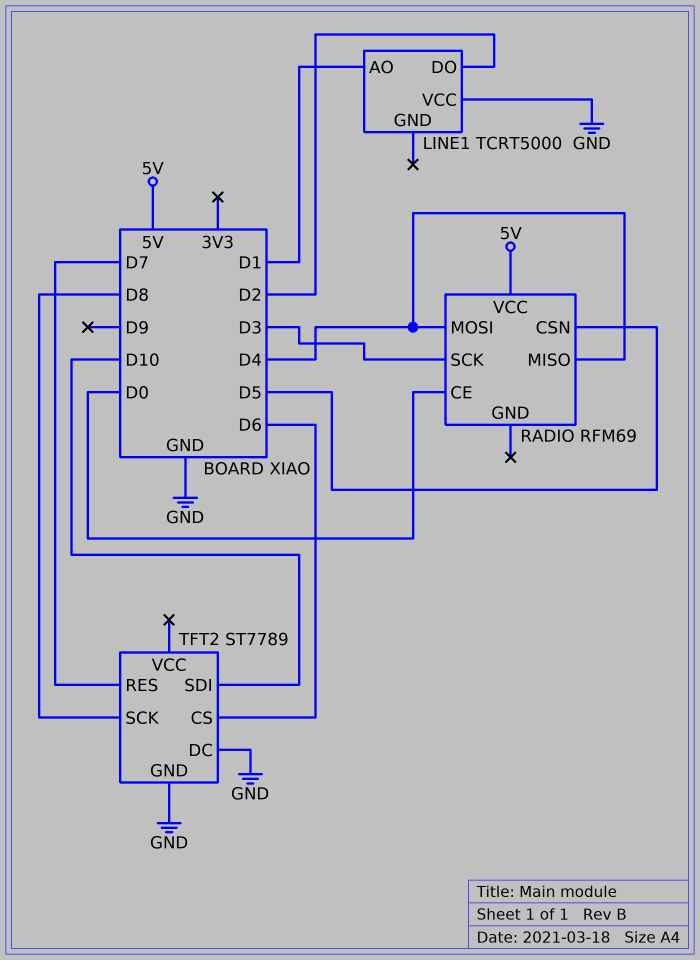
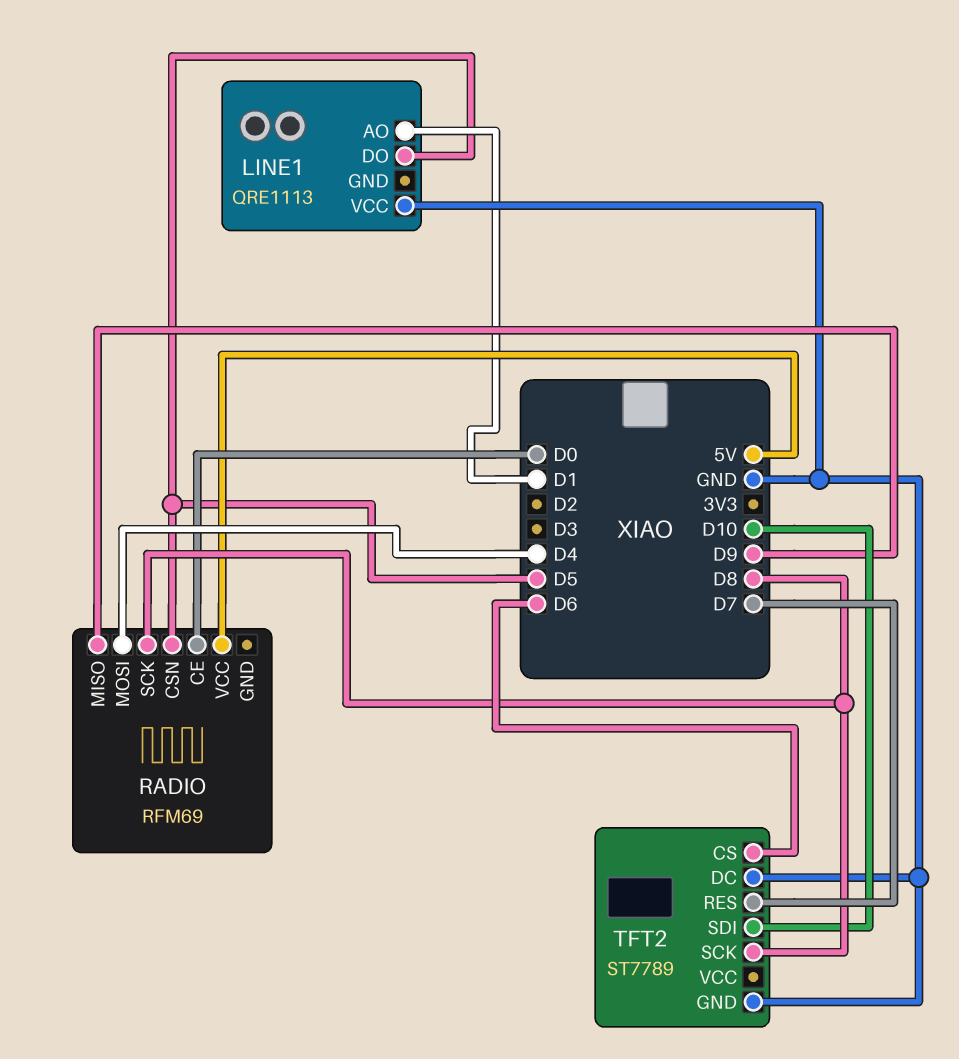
LINE1: TCRT5000 -> QRE1113
LINE1 pin DO: D2 -> D5
RADIO pin MISO: D4 -> D9
RADIO pin SCK: D3 -> D8

